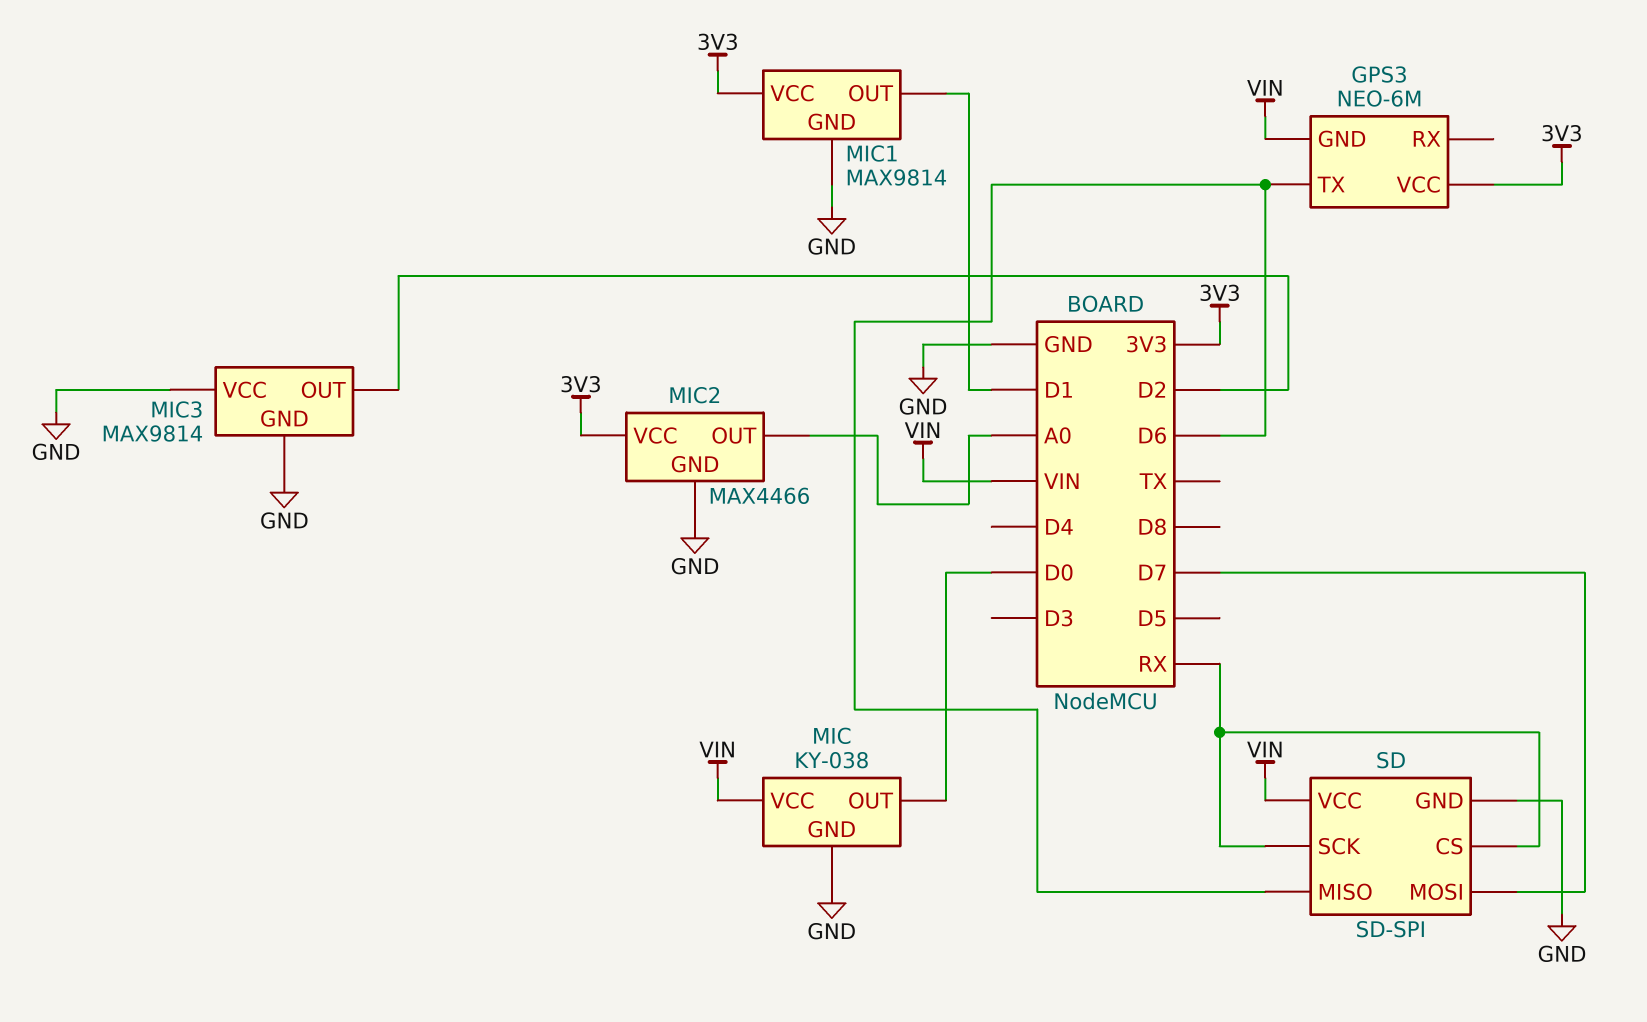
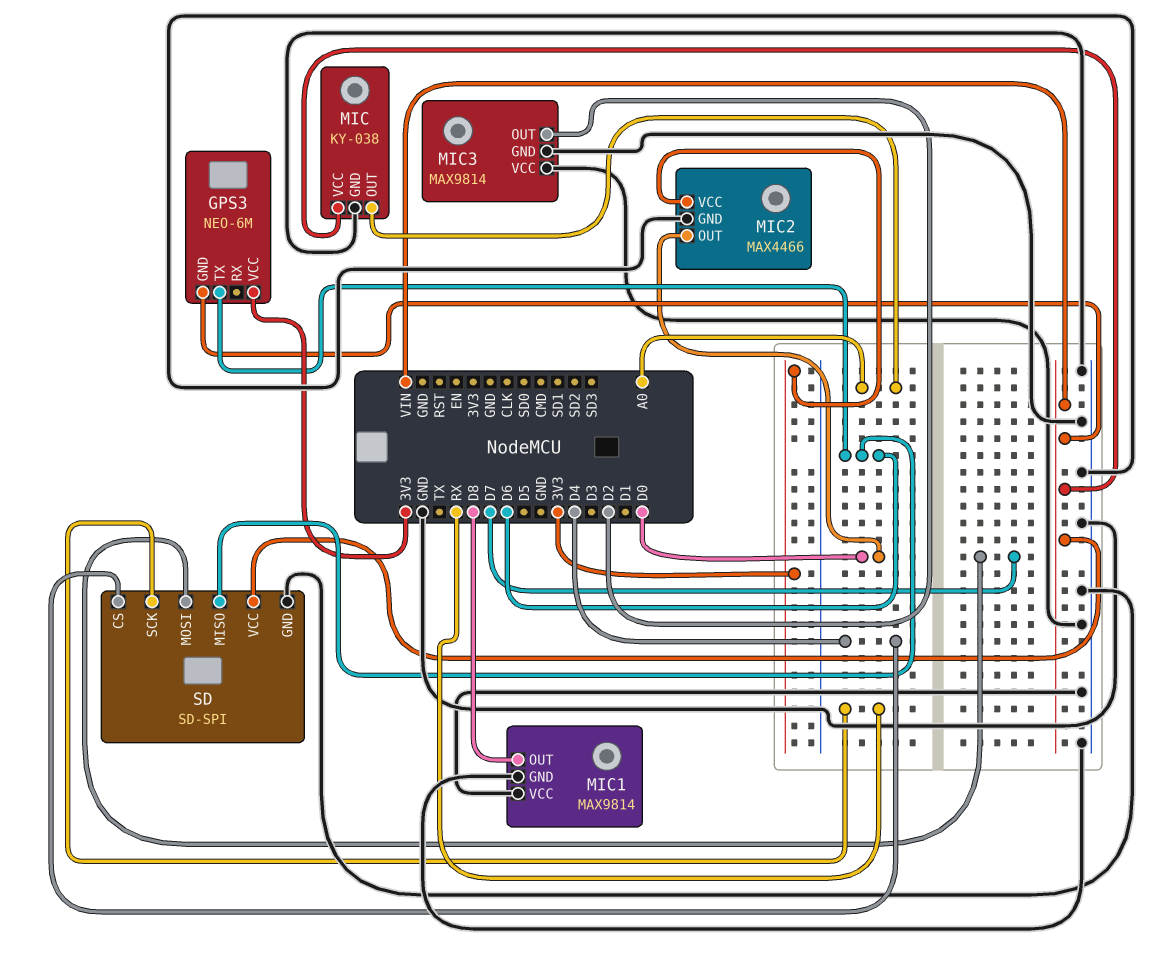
MIC pin OUT: D0 -> A0
MIC1 pin OUT: D1 -> D8
MIC1 pin VCC: 3V3 -> GND
MIC2 pin OUT: A0 -> D0
SD pin CS: RX -> D4

